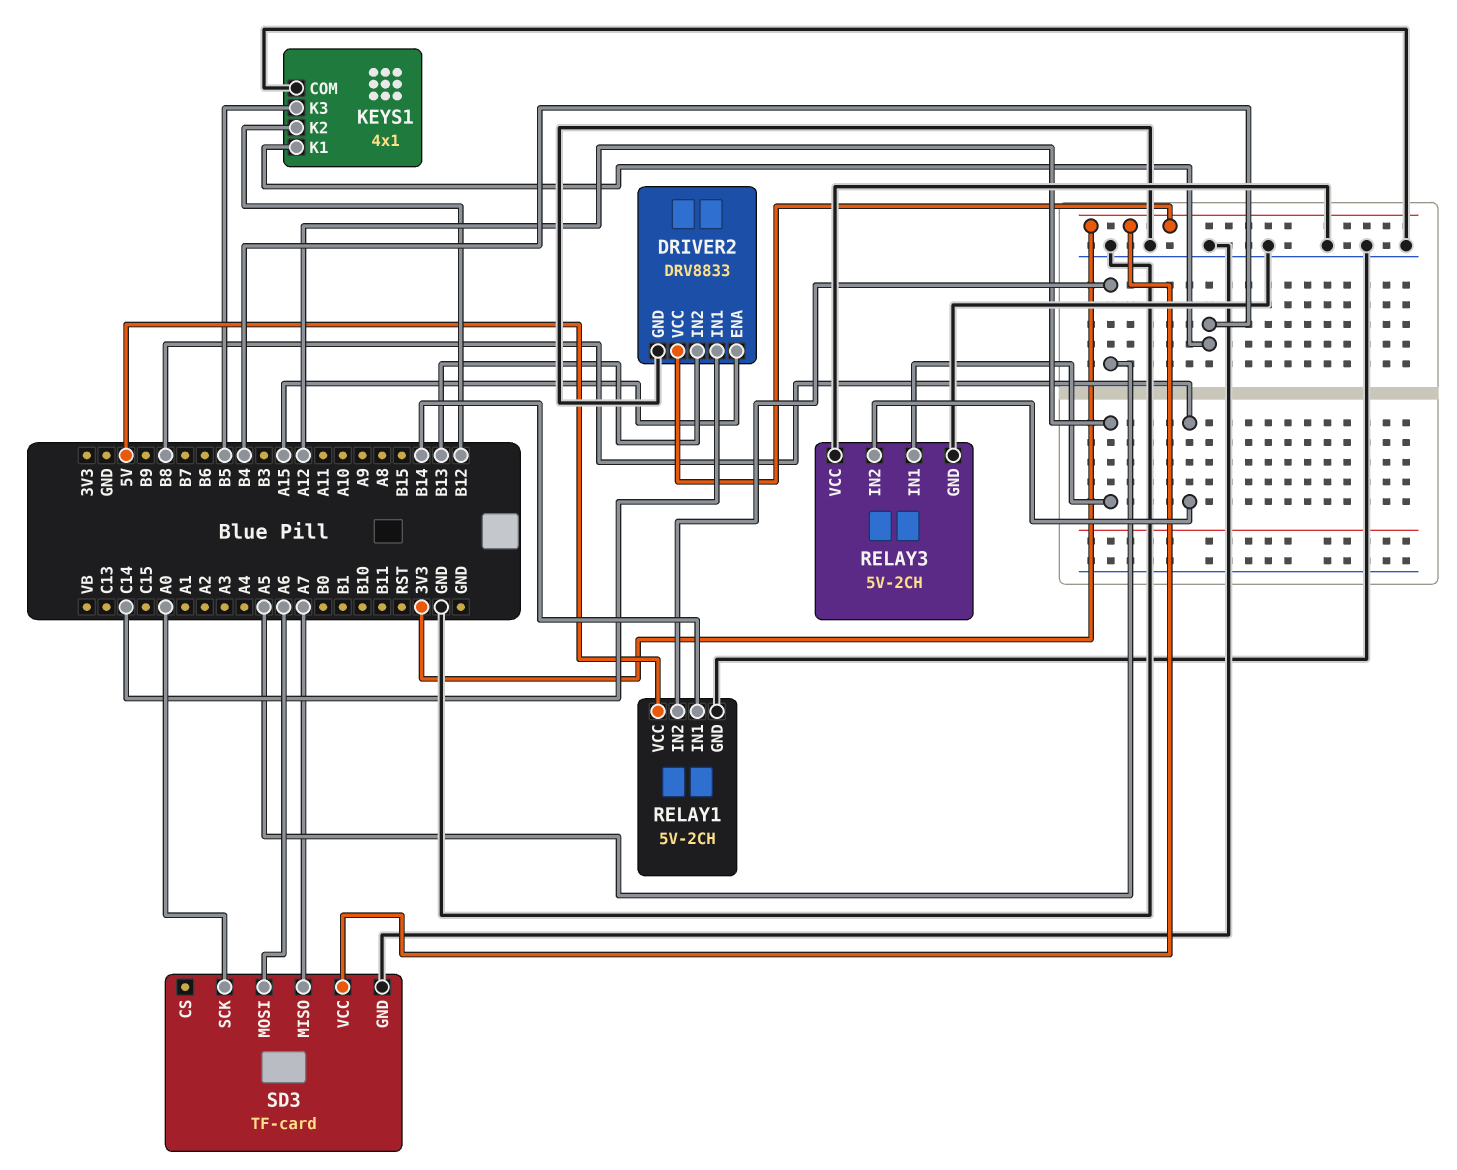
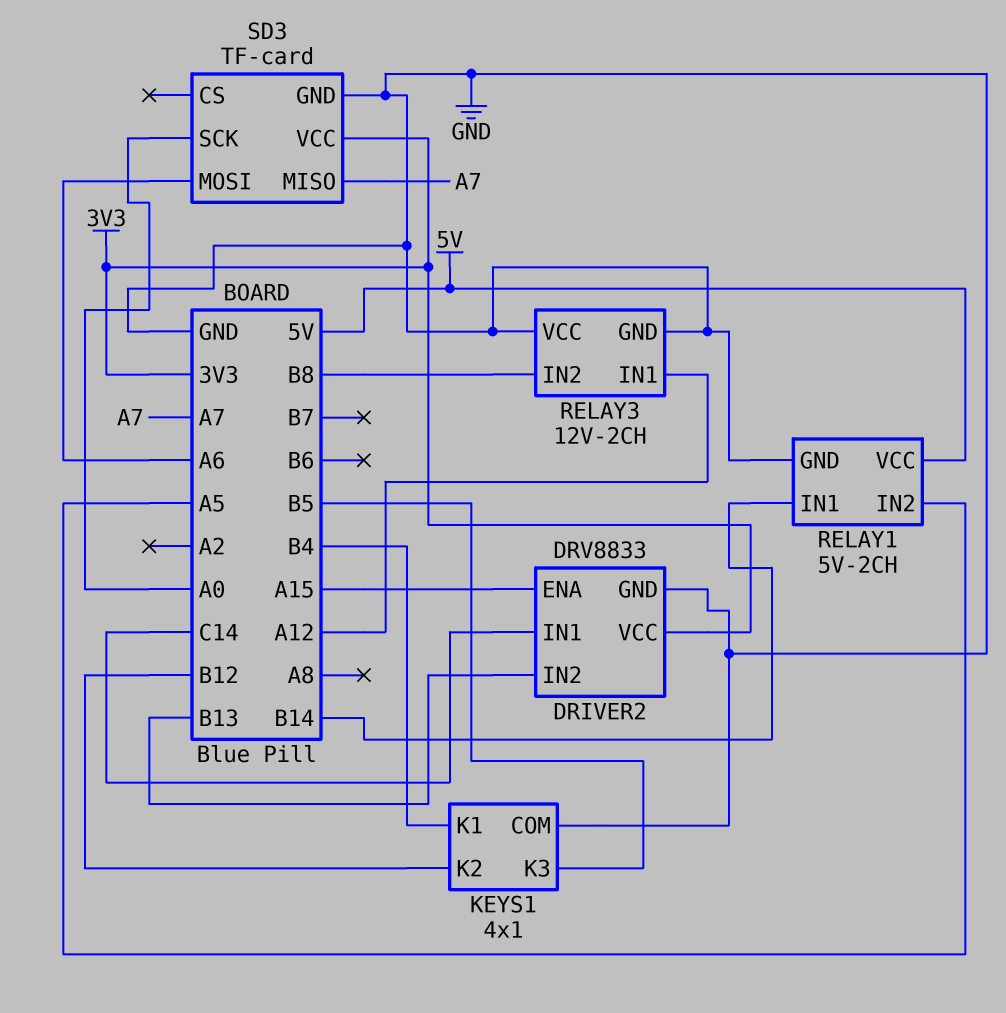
RELAY3: 5V-2CH -> 12V-2CH

